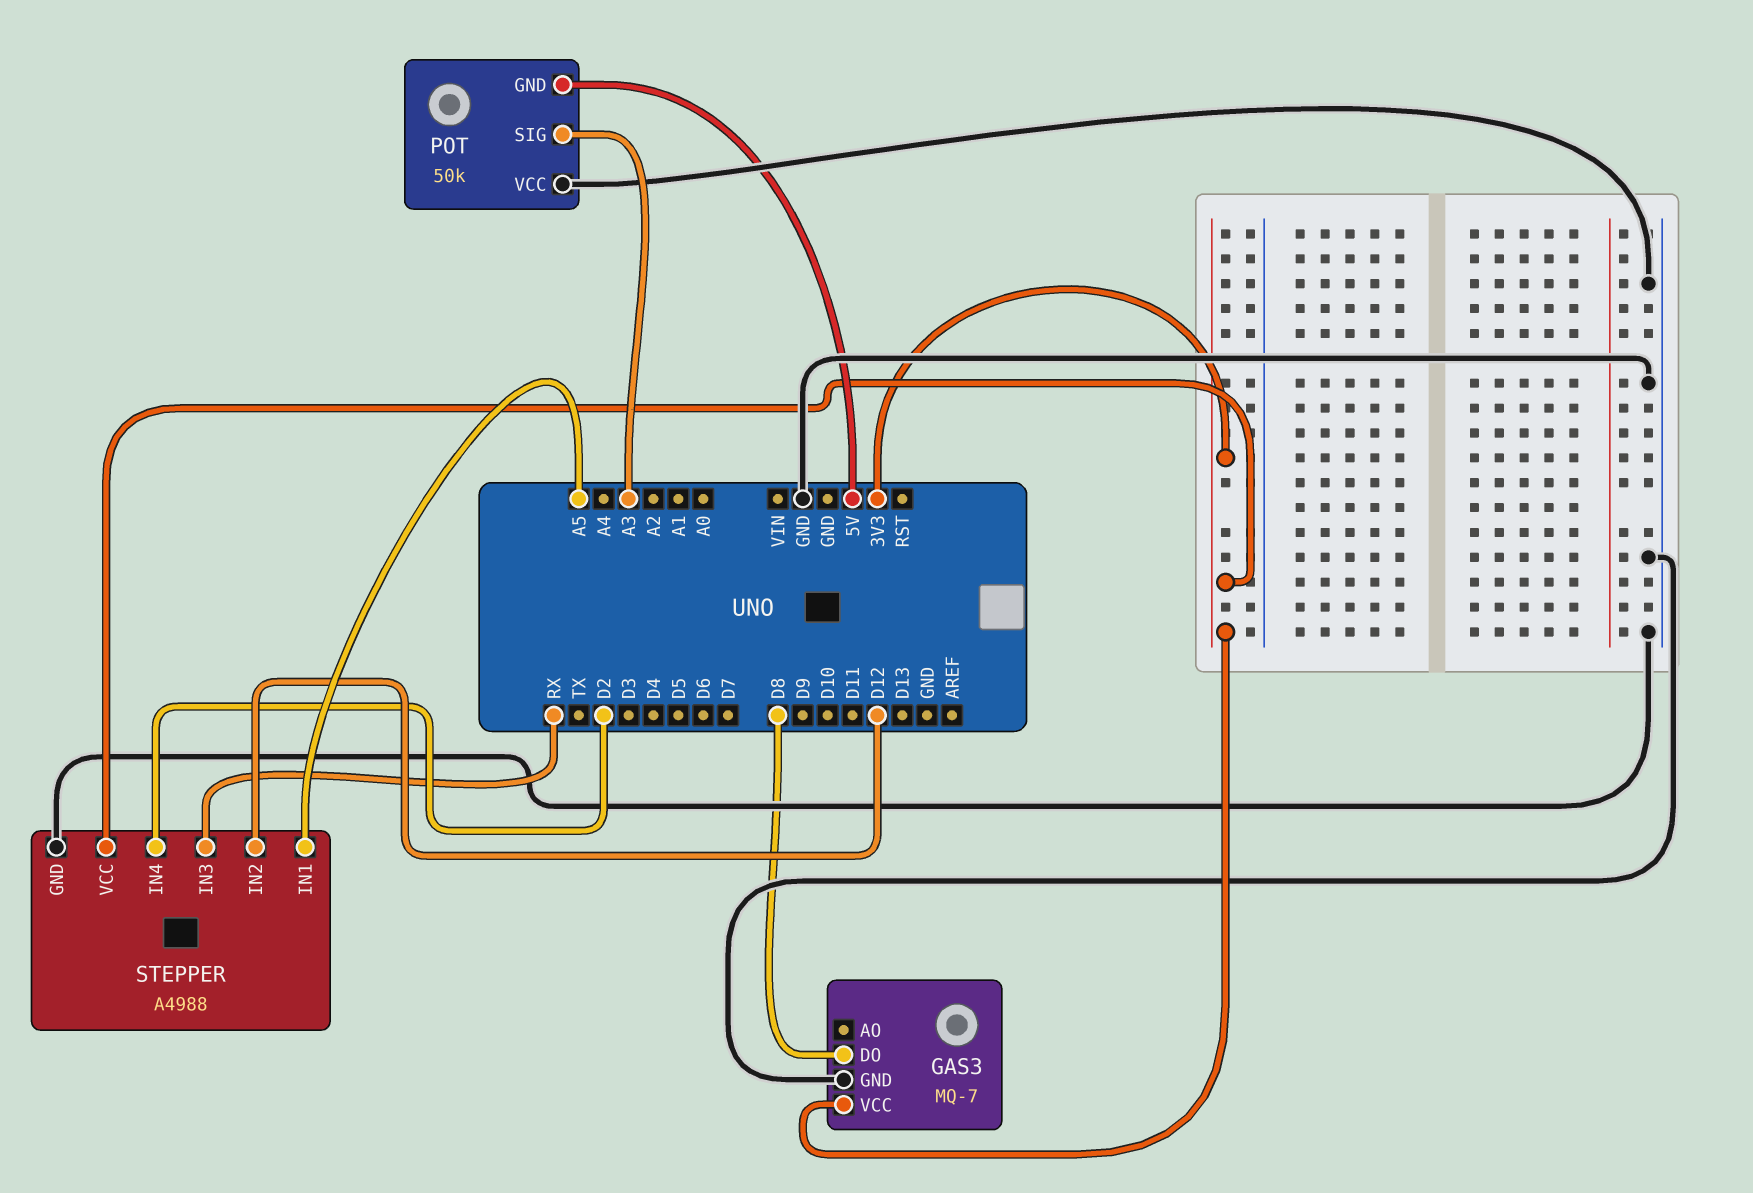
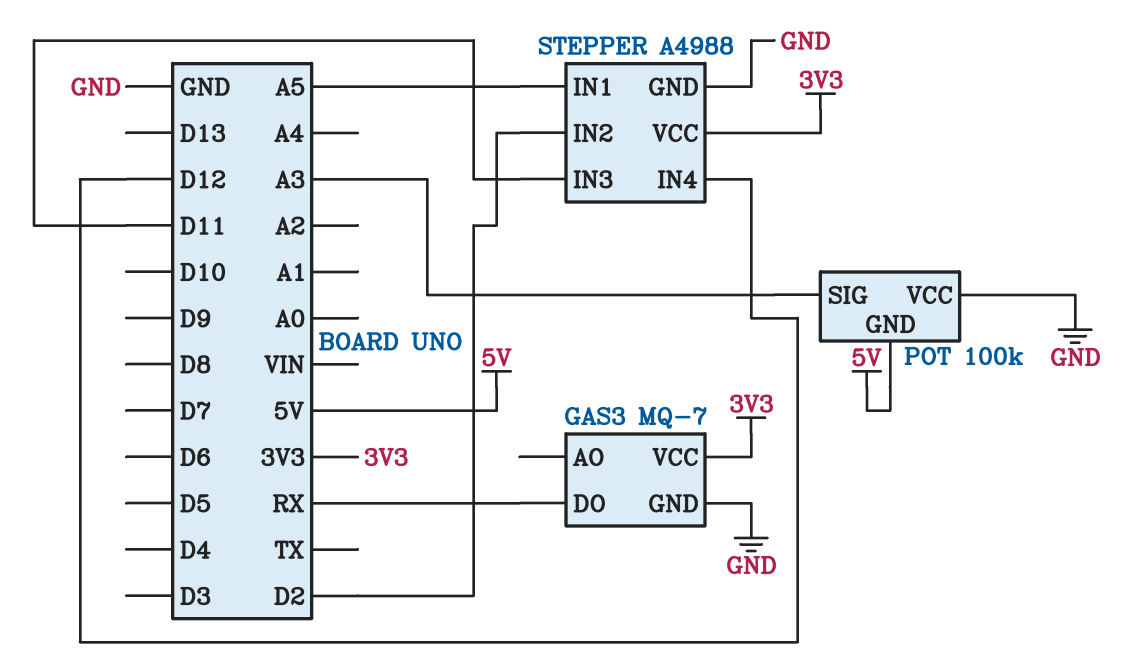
GAS3 pin DO: D8 -> RX
POT: 50k -> 100k
STEPPER pin IN2: D12 -> D2
STEPPER pin IN3: RX -> D11
STEPPER pin IN4: D2 -> D12

